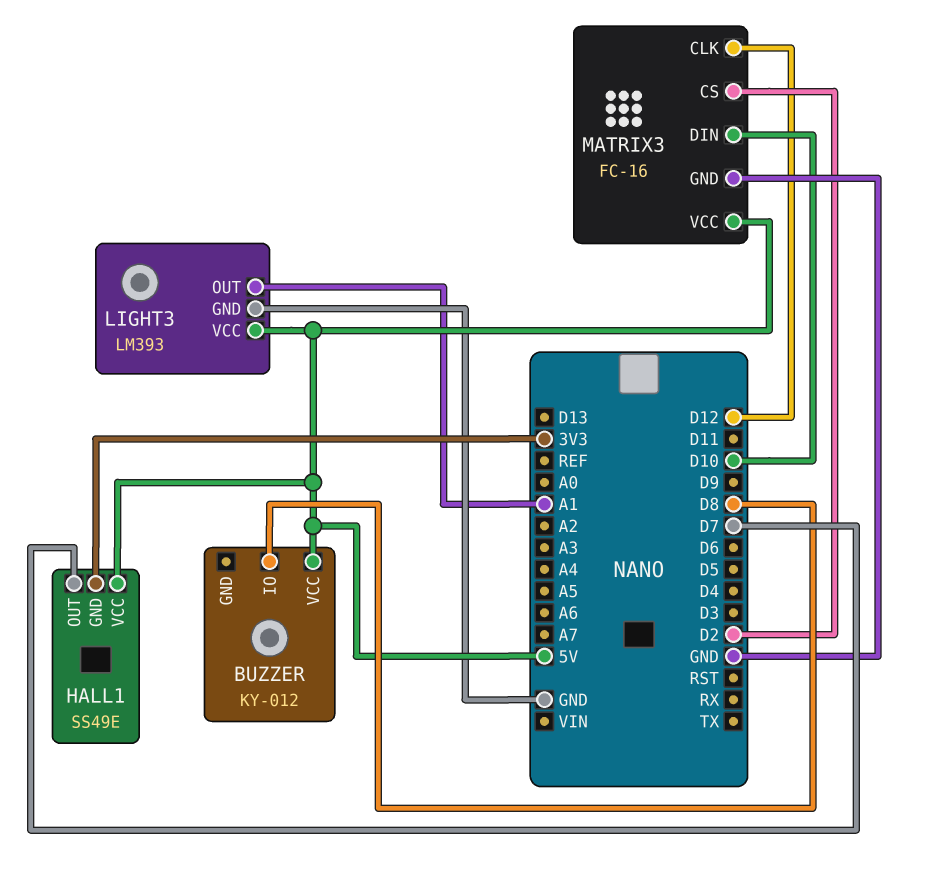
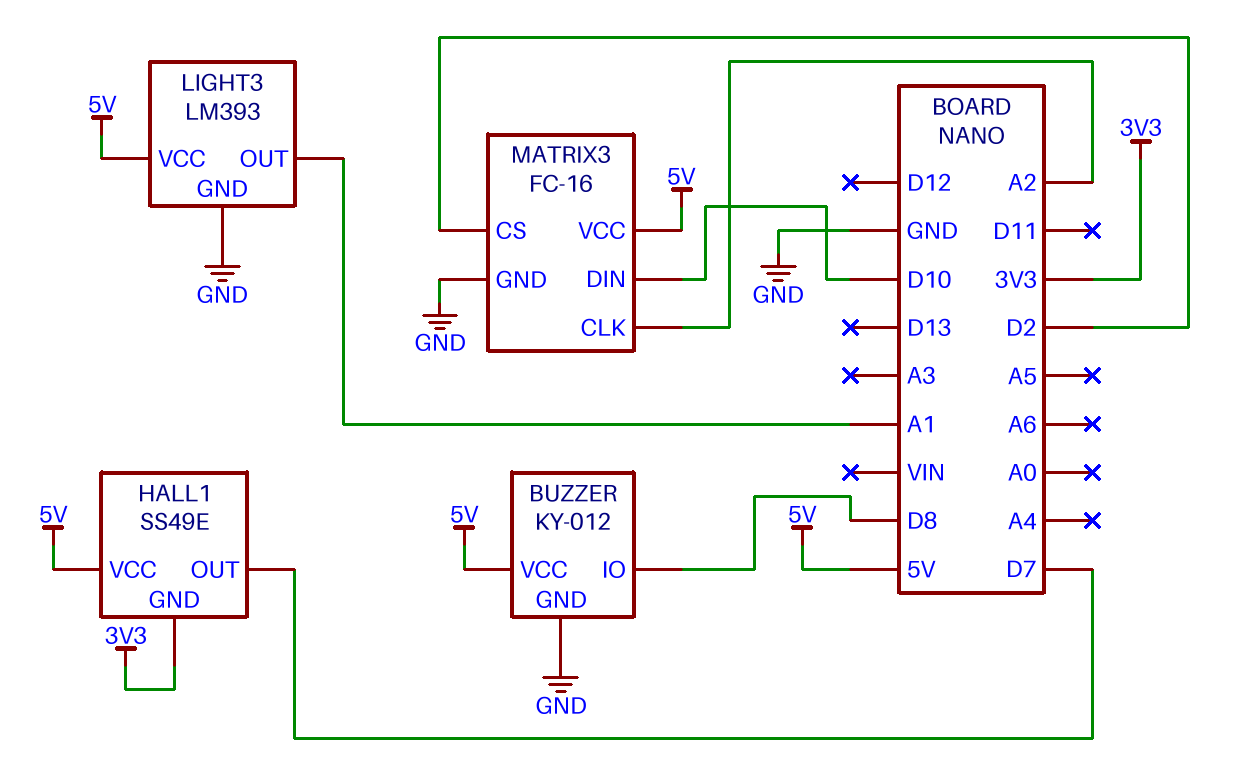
BUZZER pin GND: none -> GND
MATRIX3 pin CLK: D12 -> A2

